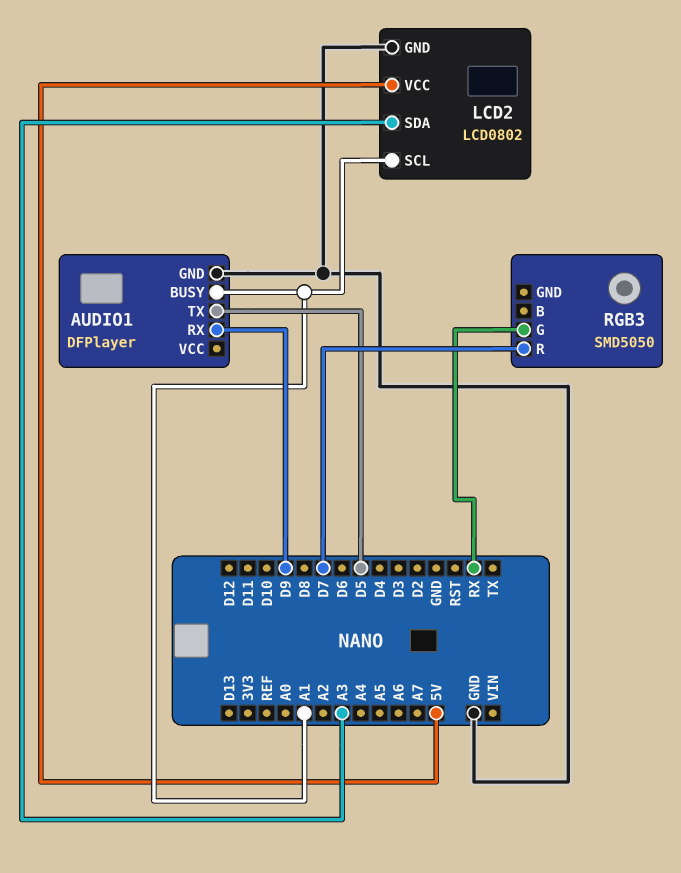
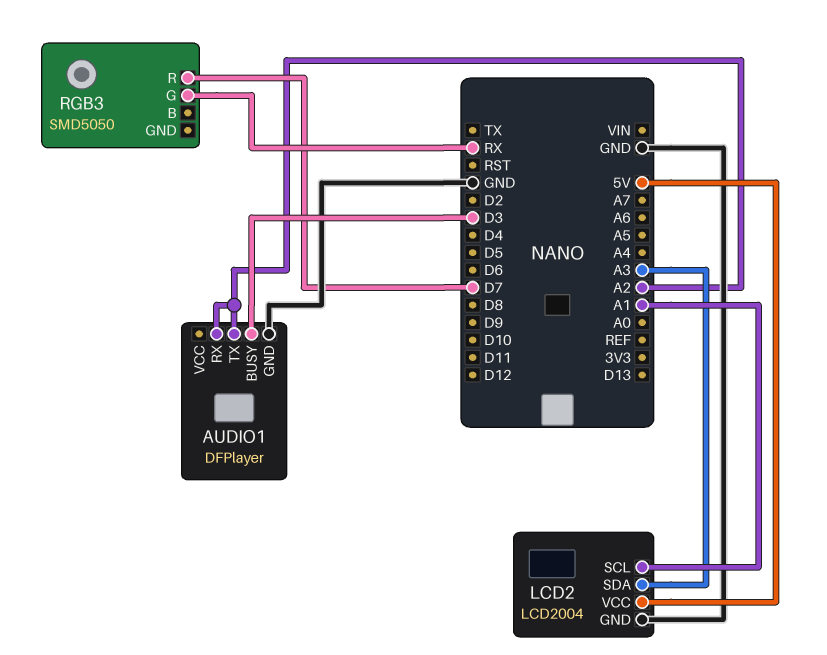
AUDIO1 pin BUSY: A1 -> D3
AUDIO1 pin RX: D9 -> A2
AUDIO1 pin TX: D5 -> A2
LCD2: LCD0802 -> LCD2004

